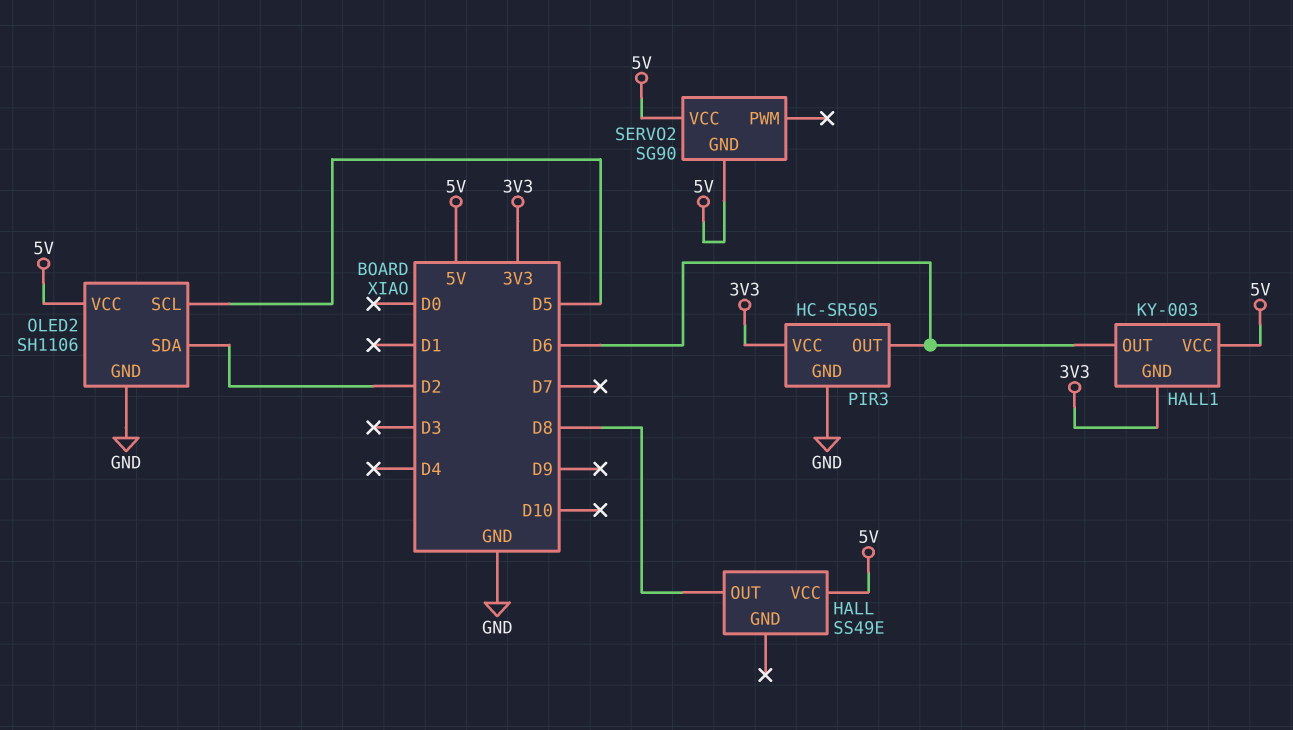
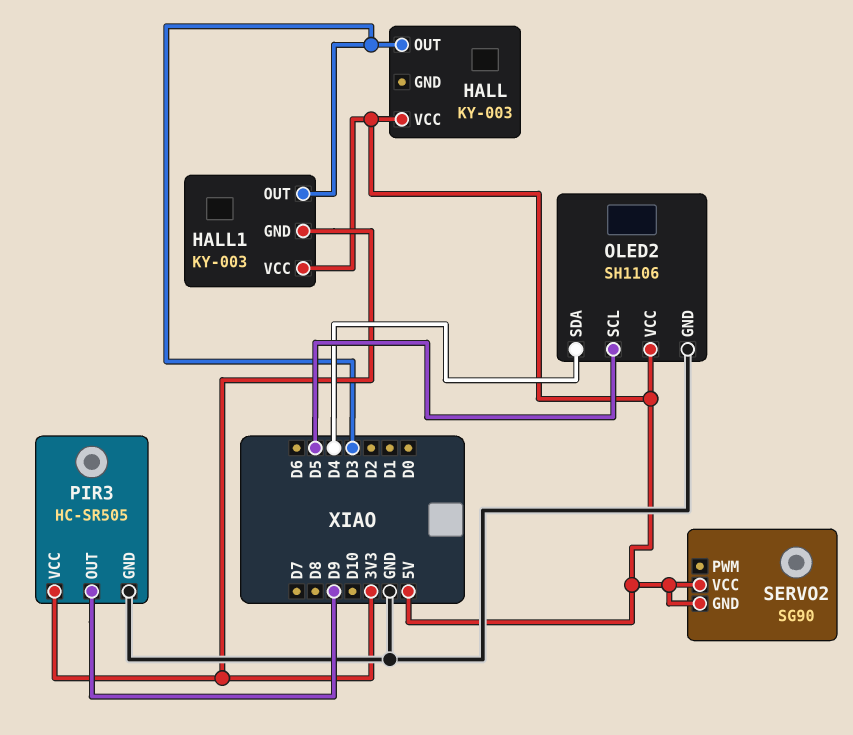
HALL: SS49E -> KY-003
HALL pin OUT: D8 -> D3
HALL1 pin OUT: D6 -> D3
OLED2 pin SDA: D2 -> D4
PIR3 pin OUT: D6 -> D9

